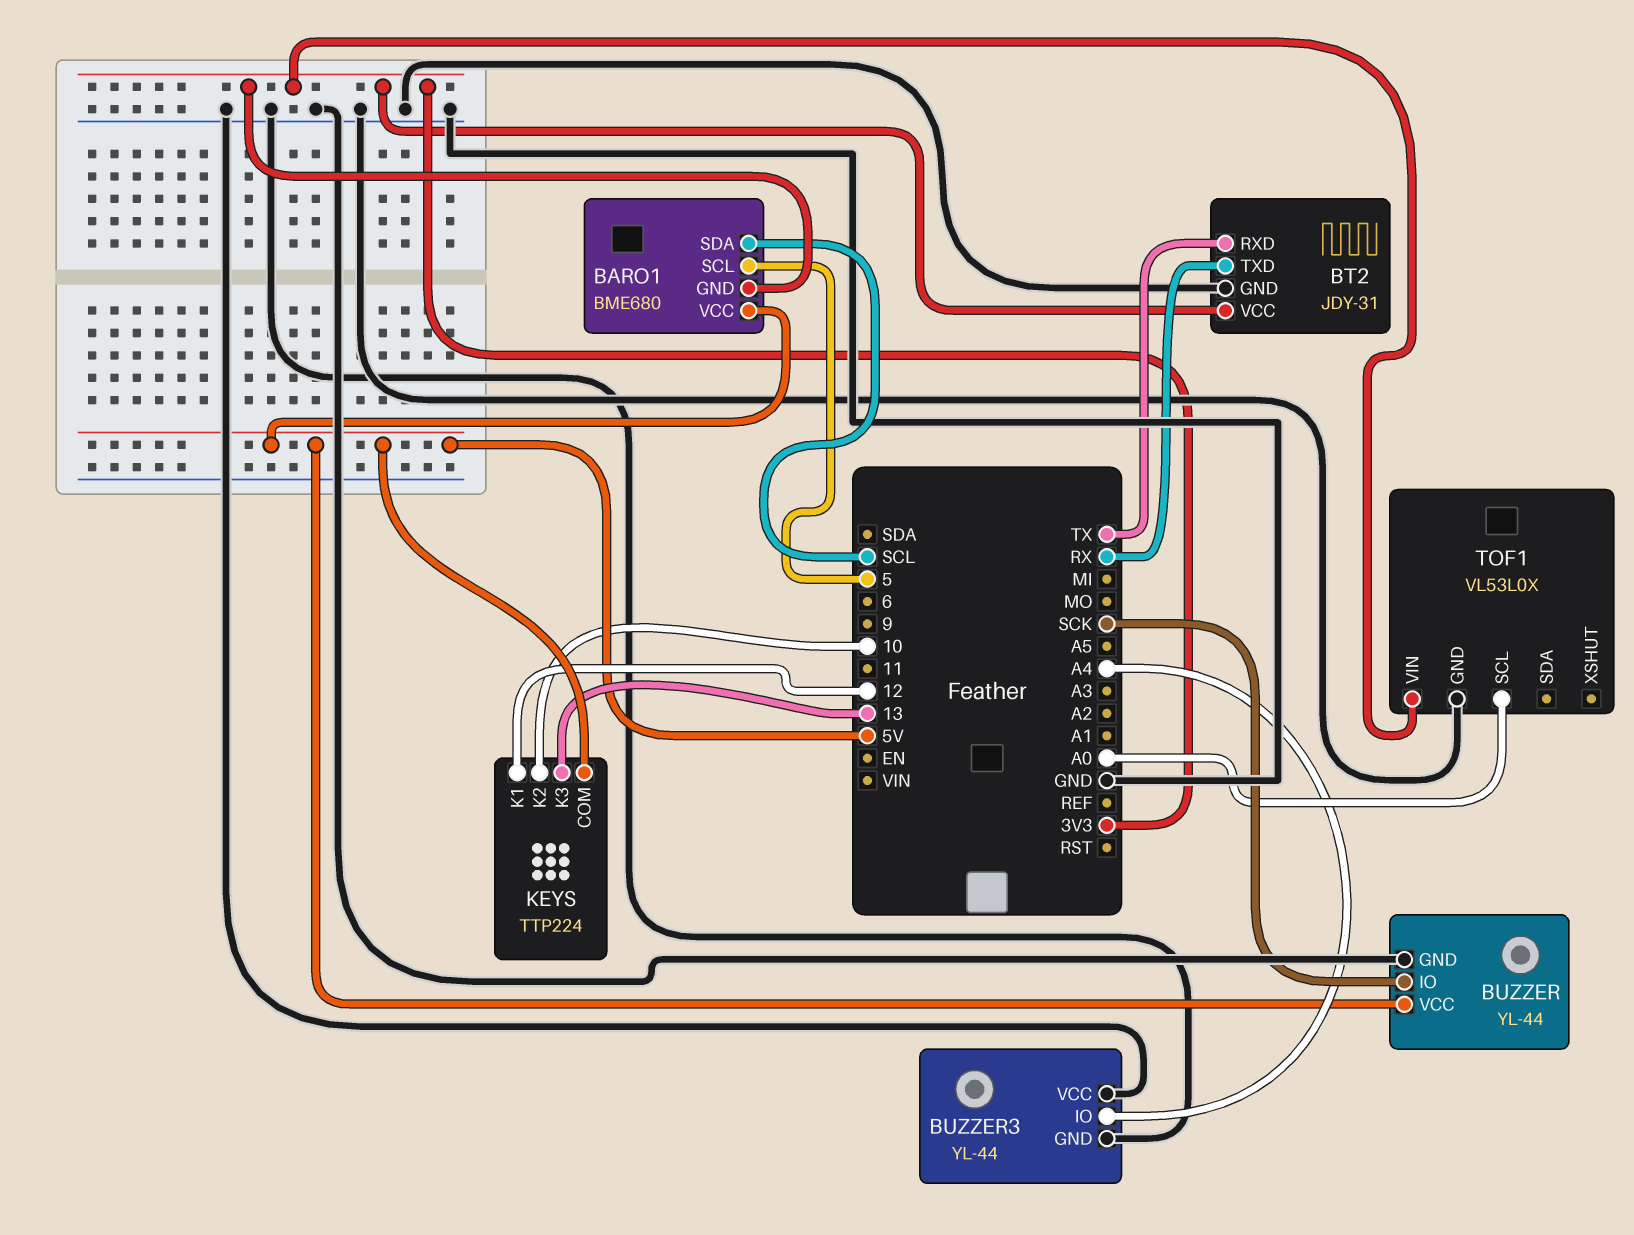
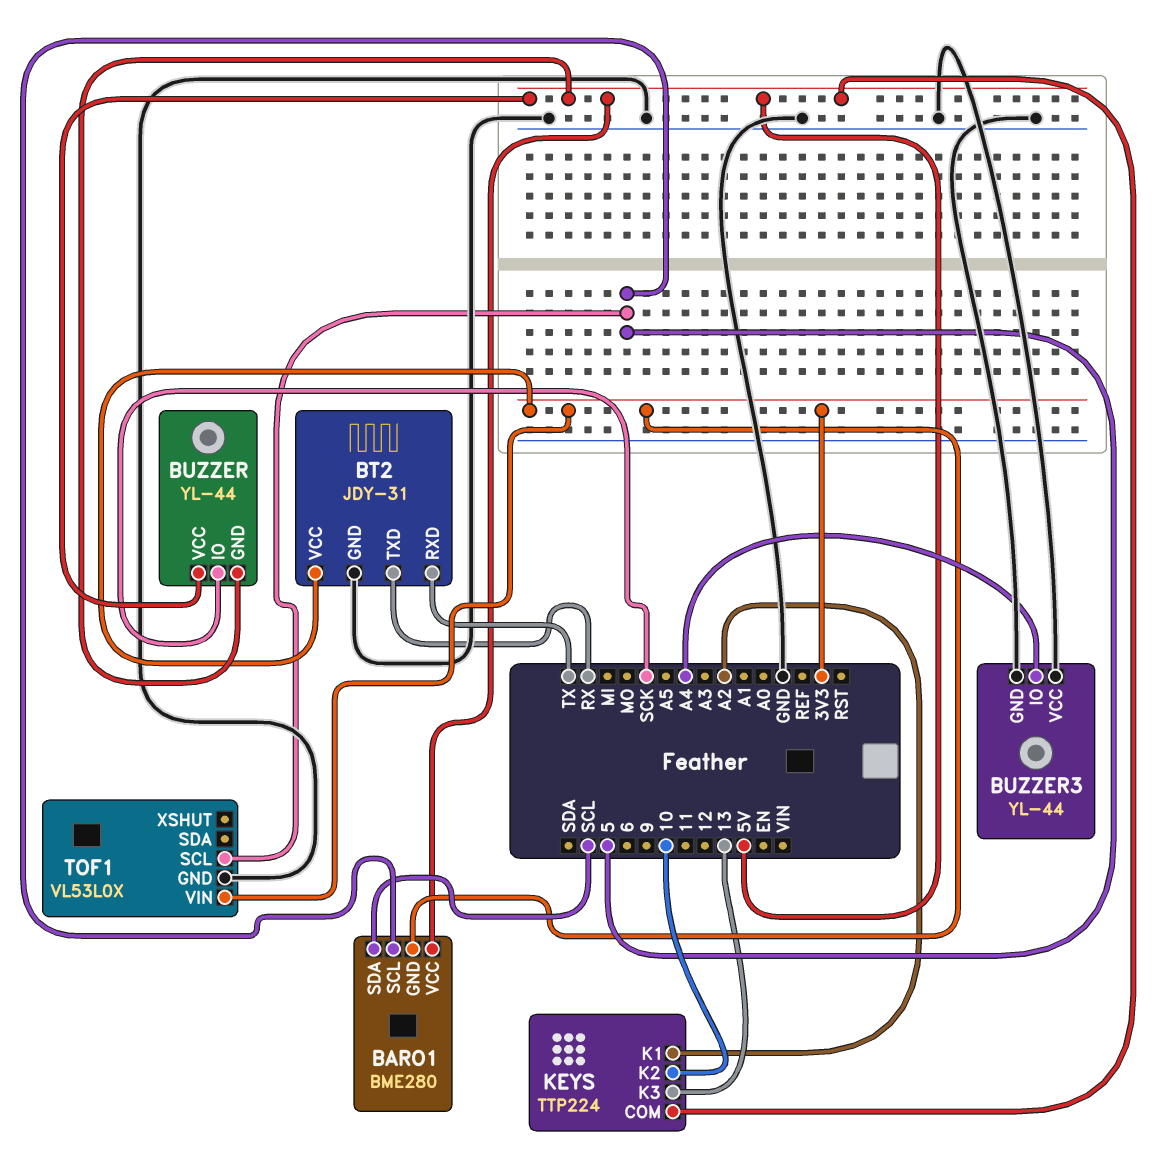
BARO1: BME680 -> BME280
BUZZER pin GND: GND -> 5V
KEYS pin K1: 12 -> A2
TOF1 pin SCL: A0 -> 5

